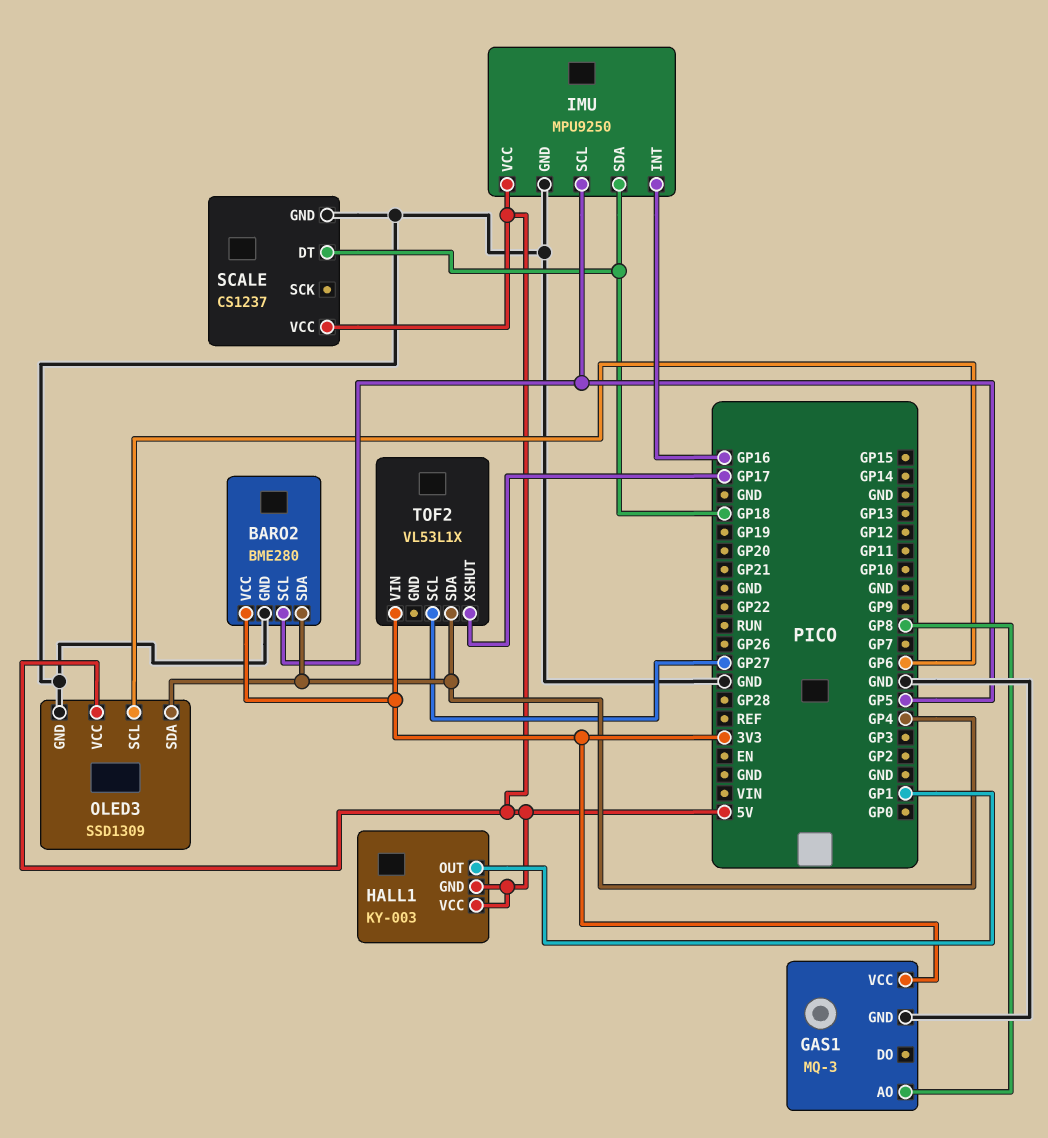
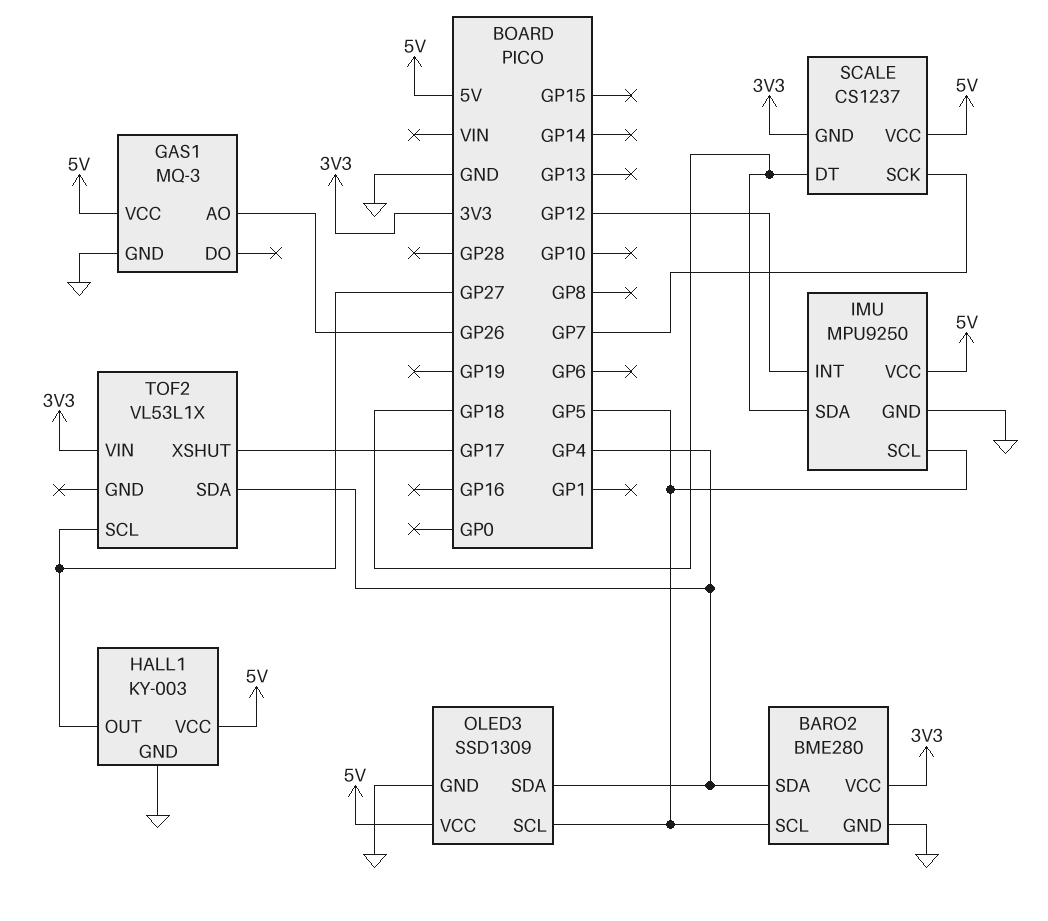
GAS1 pin AO: GP8 -> GP26
GAS1 pin VCC: 3V3 -> 5V
HALL1 pin GND: 5V -> GND
HALL1 pin OUT: GP1 -> GP27
IMU pin INT: GP16 -> GP12
OLED3 pin SCL: GP6 -> GP5
SCALE pin GND: GND -> 3V3
SCALE pin SCK: none -> GP7

